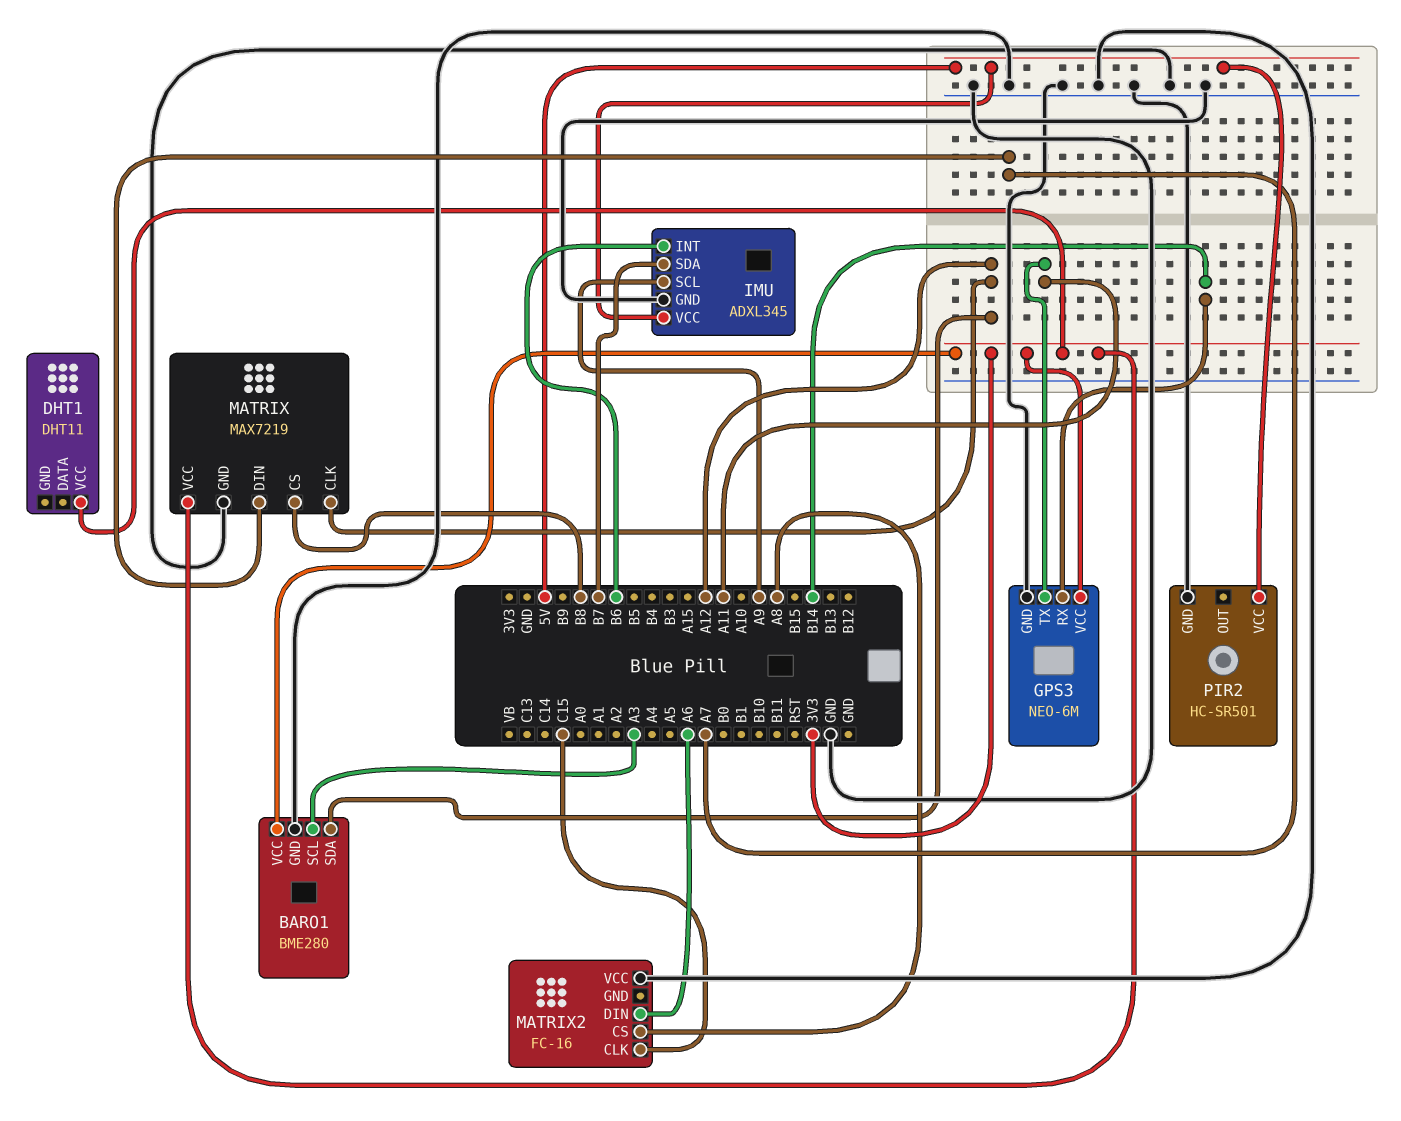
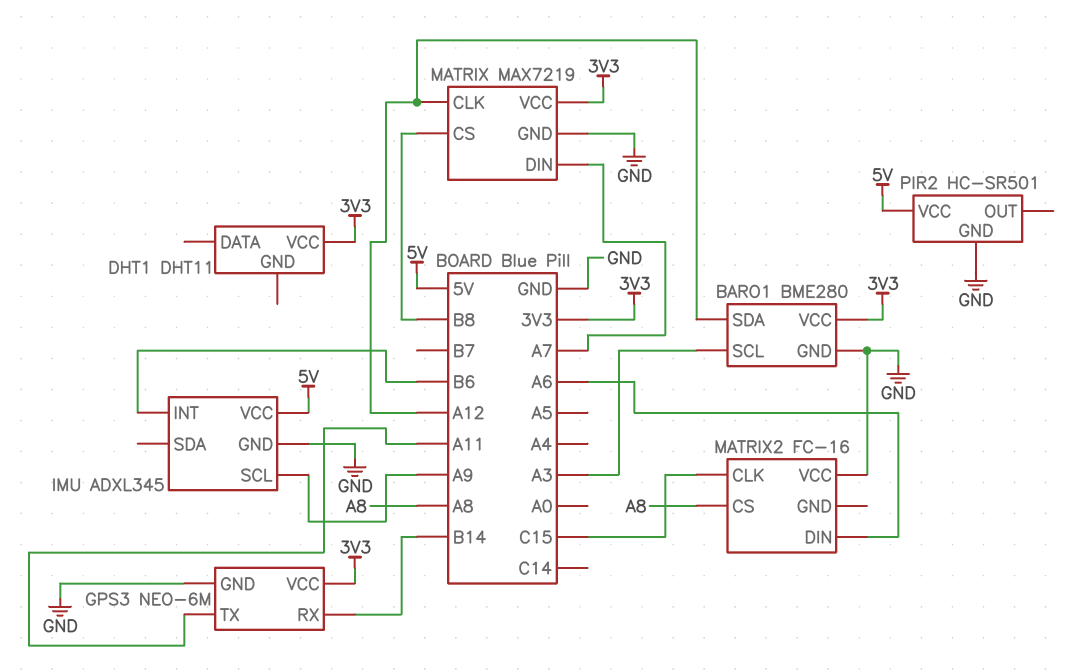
IMU pin SDA: B7 -> none

